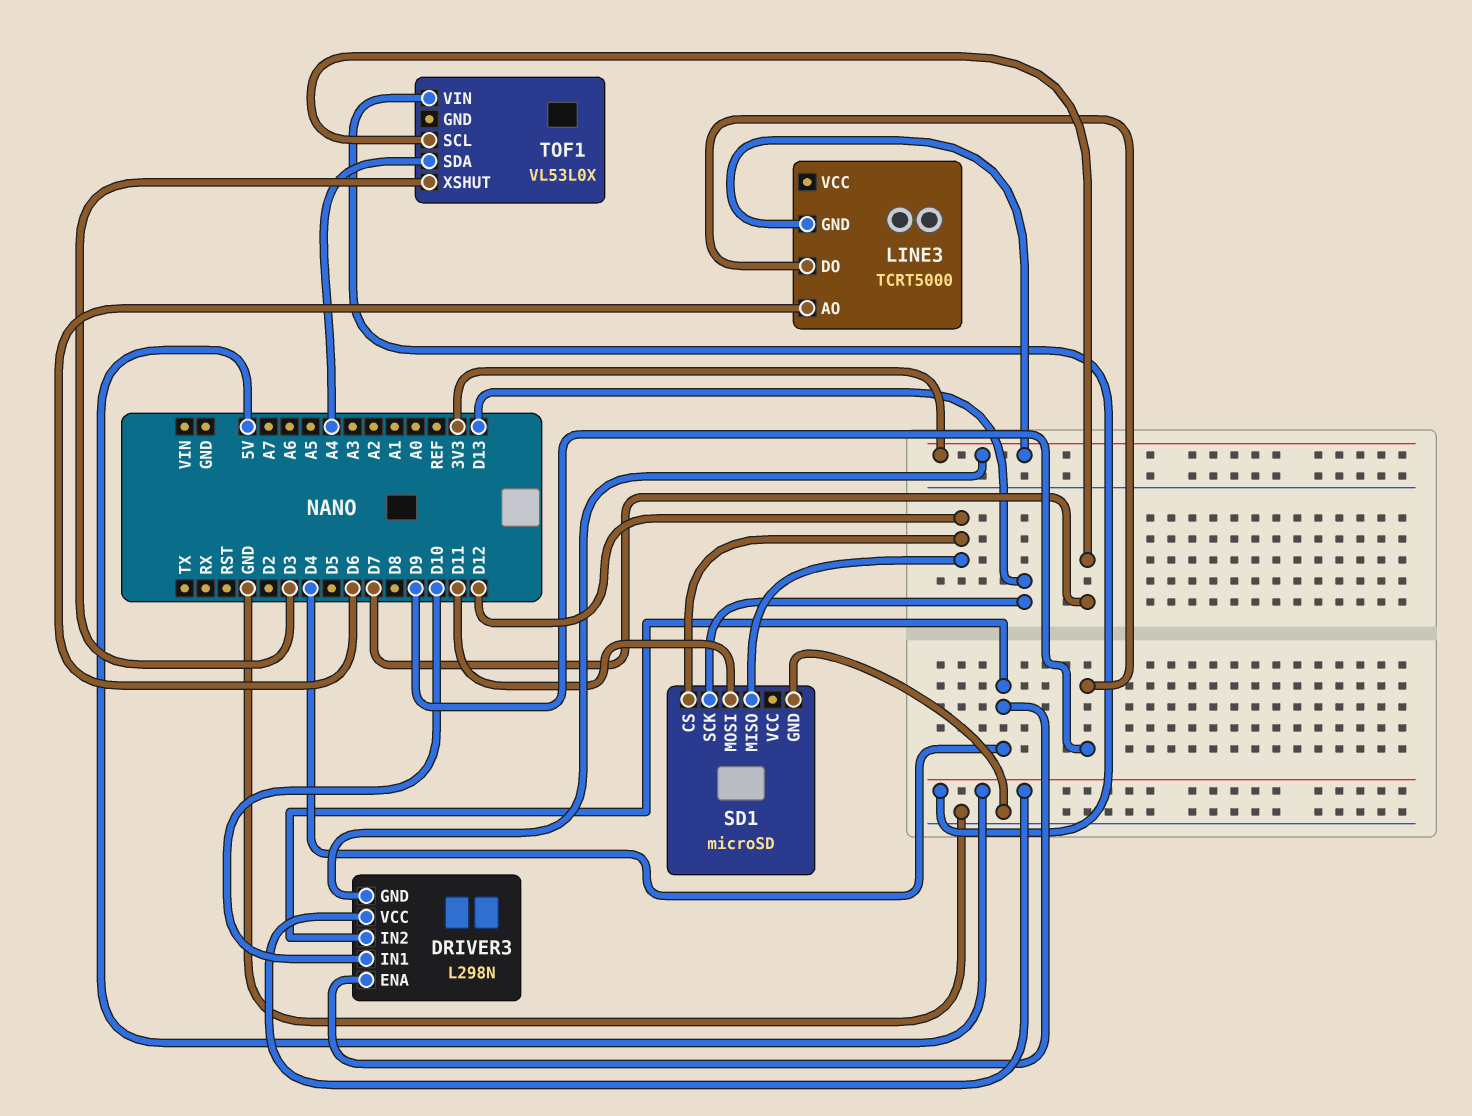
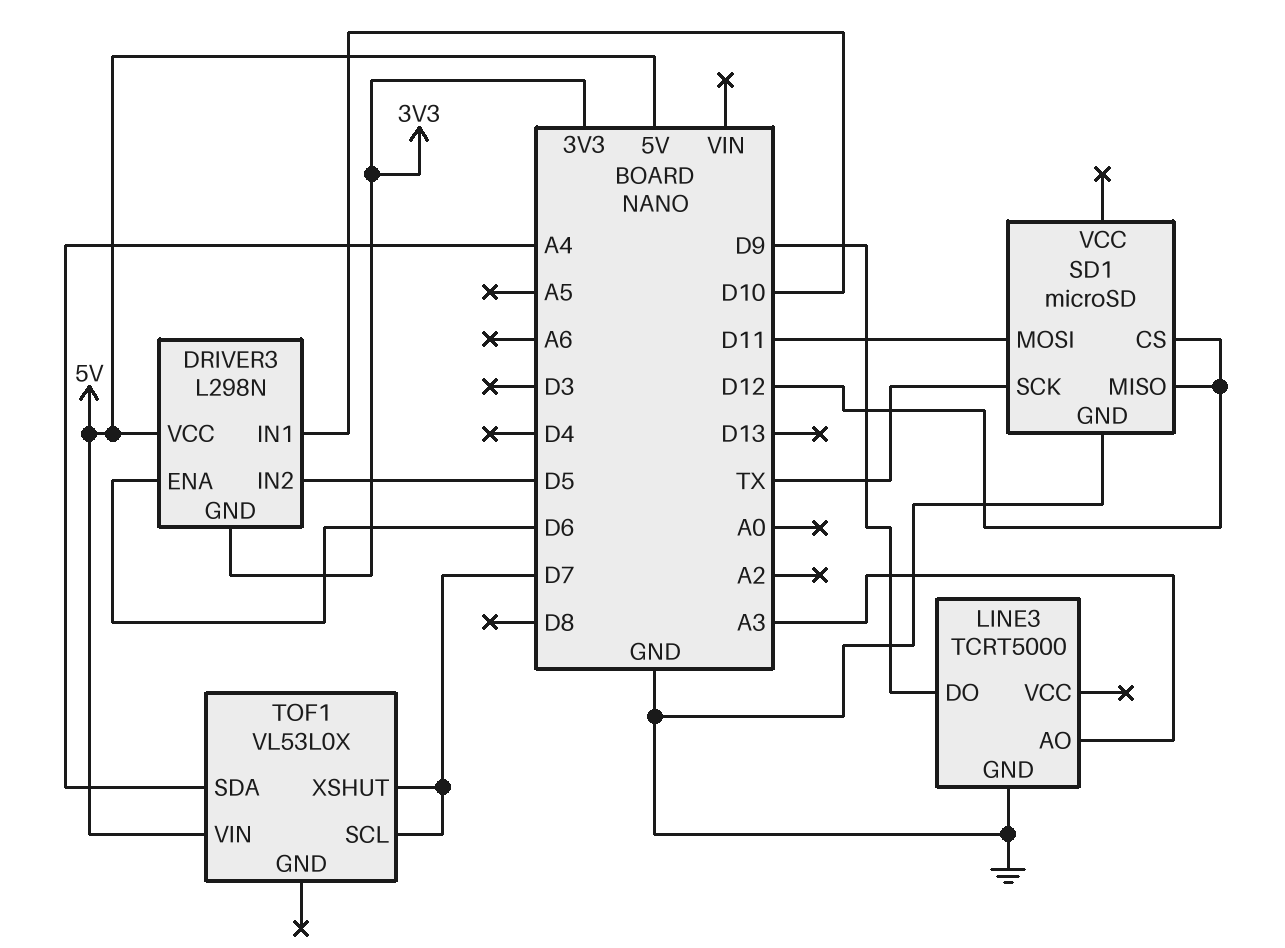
DRIVER3 pin ENA: D4 -> D6
DRIVER3 pin IN2: D4 -> D5
LINE3 pin AO: D6 -> A3
LINE3 pin GND: 3V3 -> GND
SD1 pin SCK: D13 -> TX
TOF1 pin XSHUT: D3 -> D7

